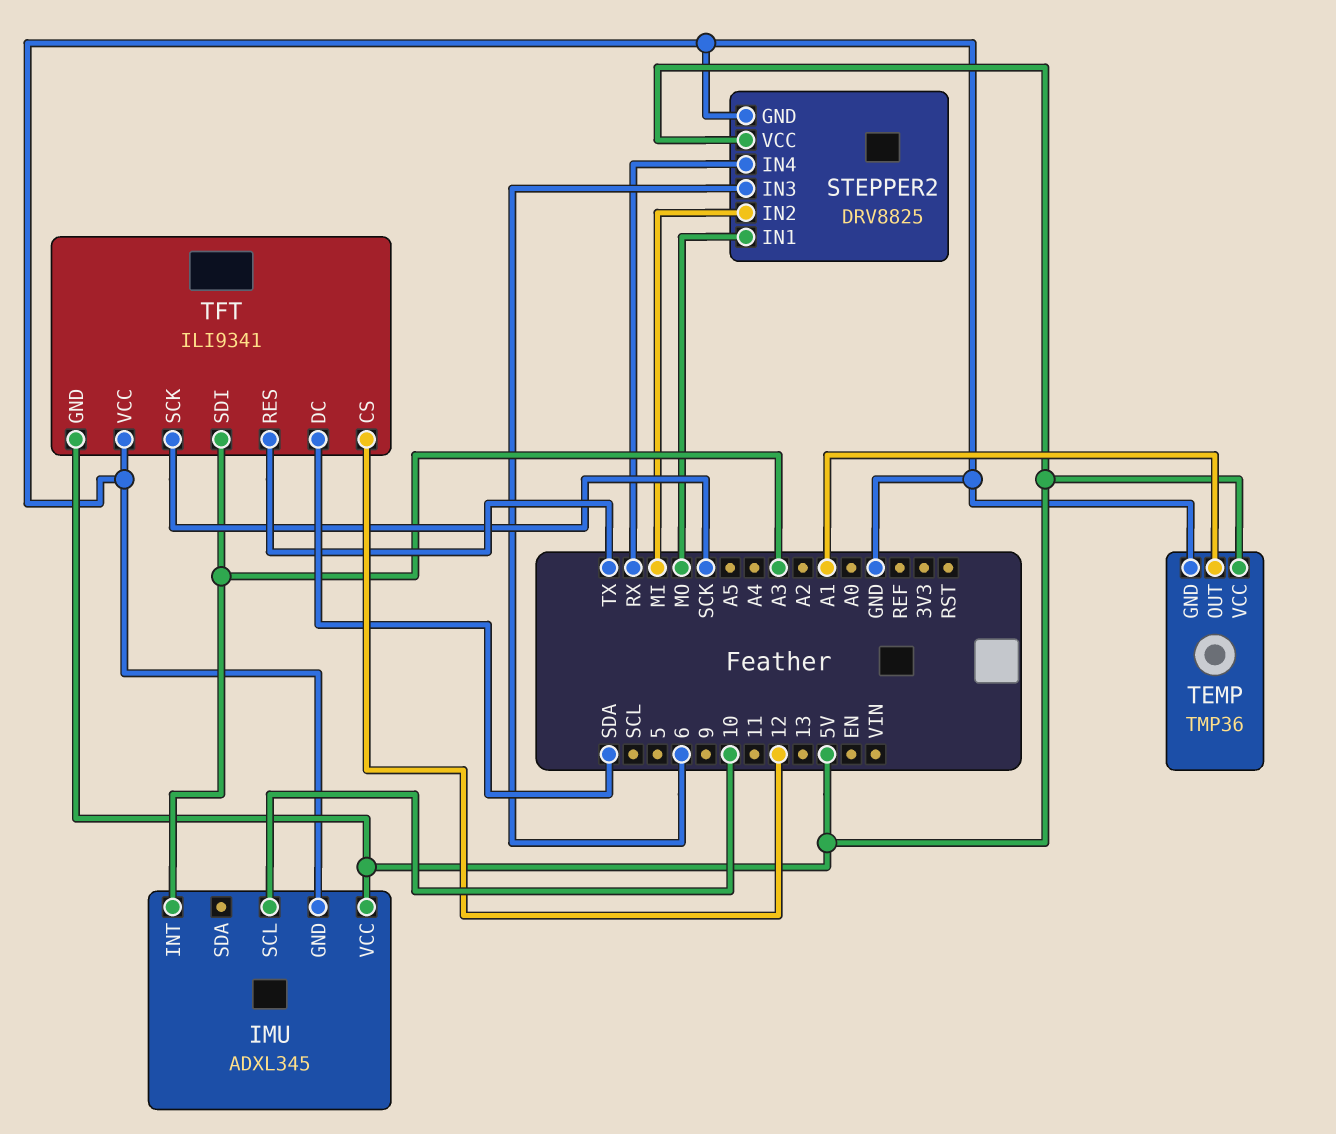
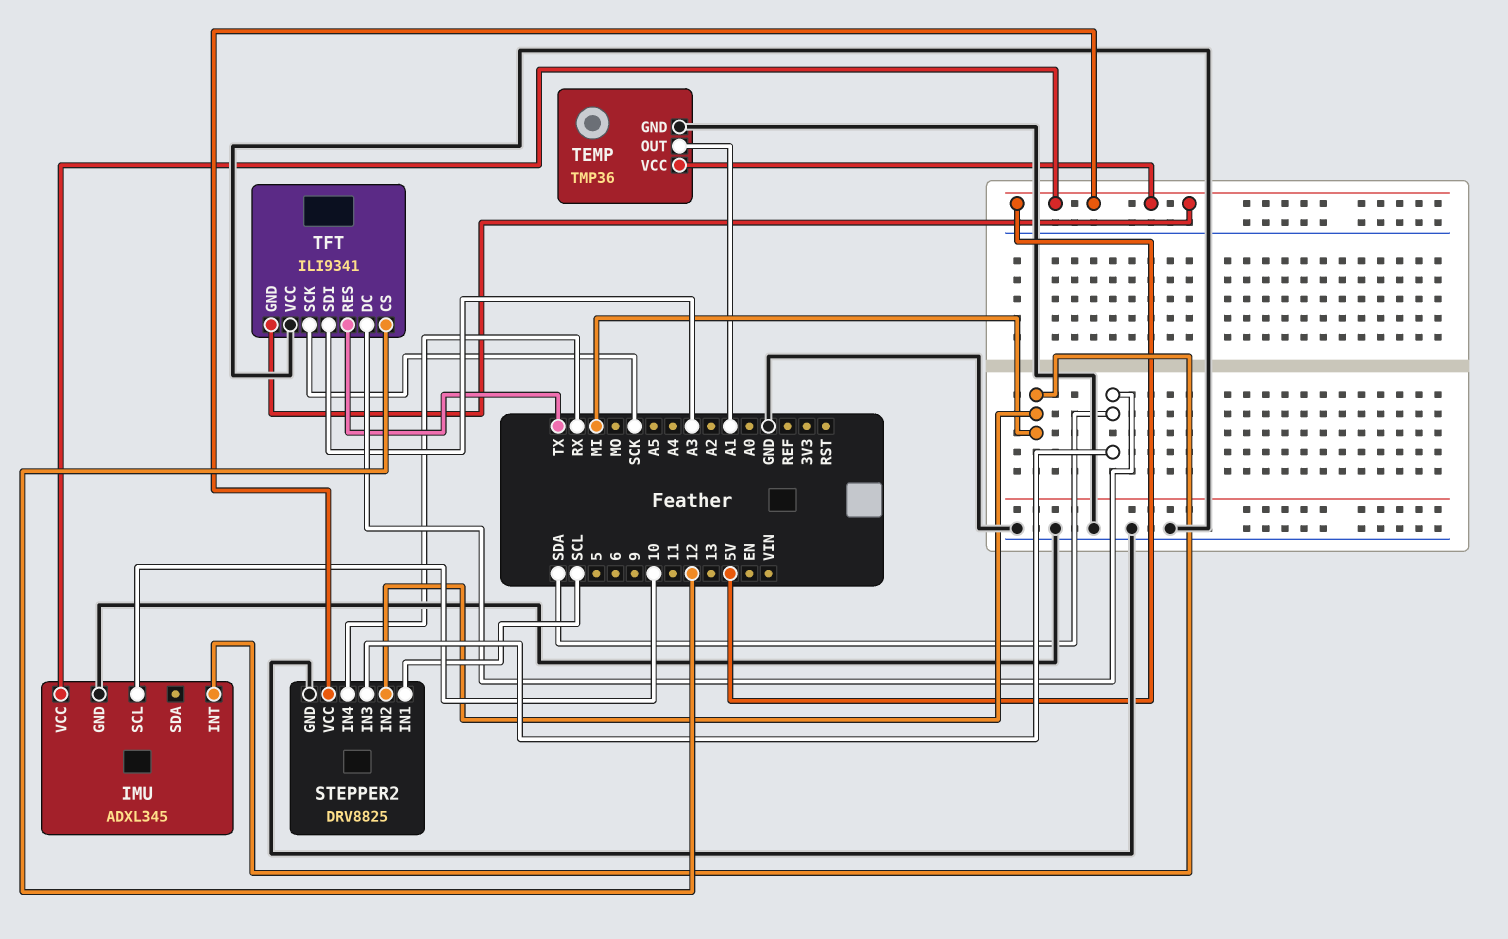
IMU pin INT: A3 -> MI
STEPPER2 pin IN1: MO -> SCL
STEPPER2 pin IN3: 6 -> SDA

